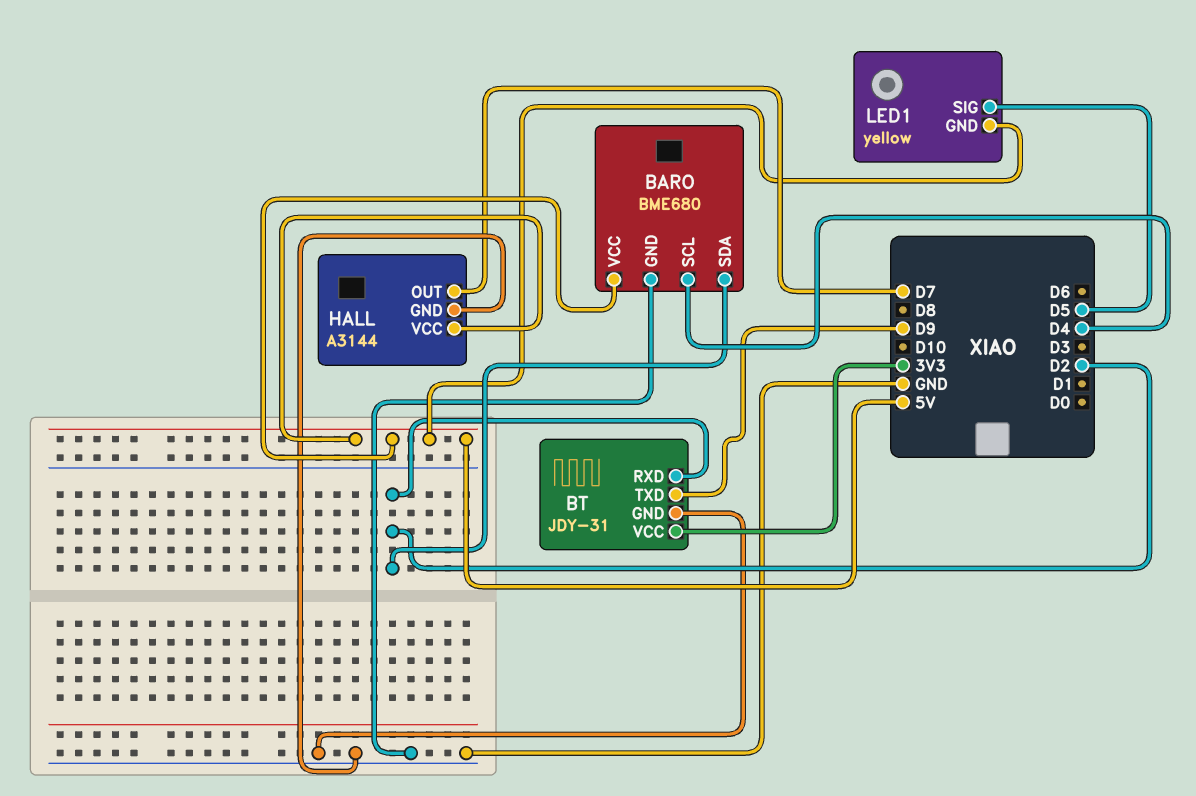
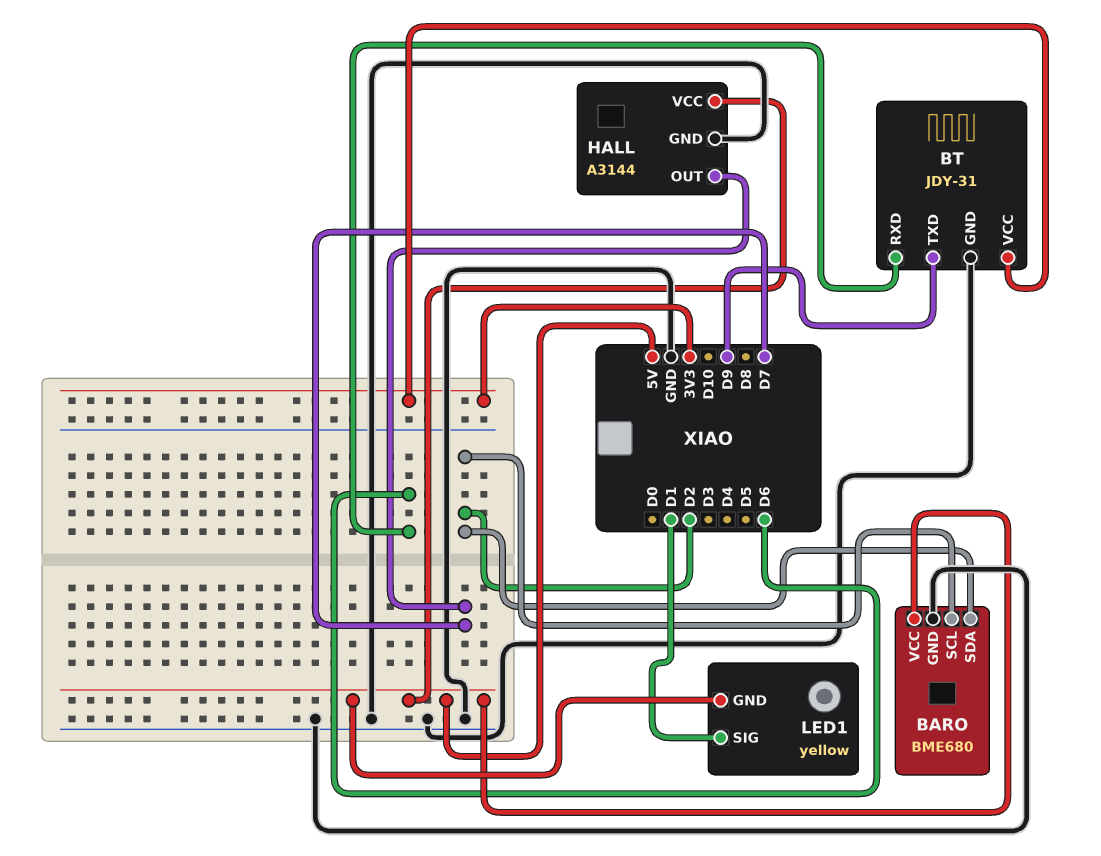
BARO pin SCL: D4 -> D2
BT pin RXD: D2 -> D6
LED1 pin SIG: D5 -> D1

